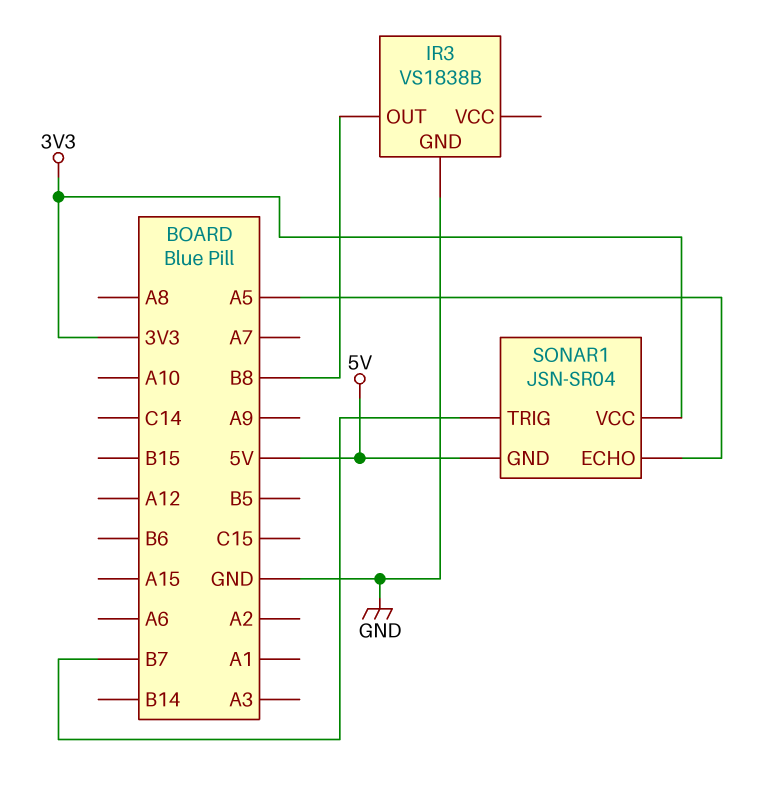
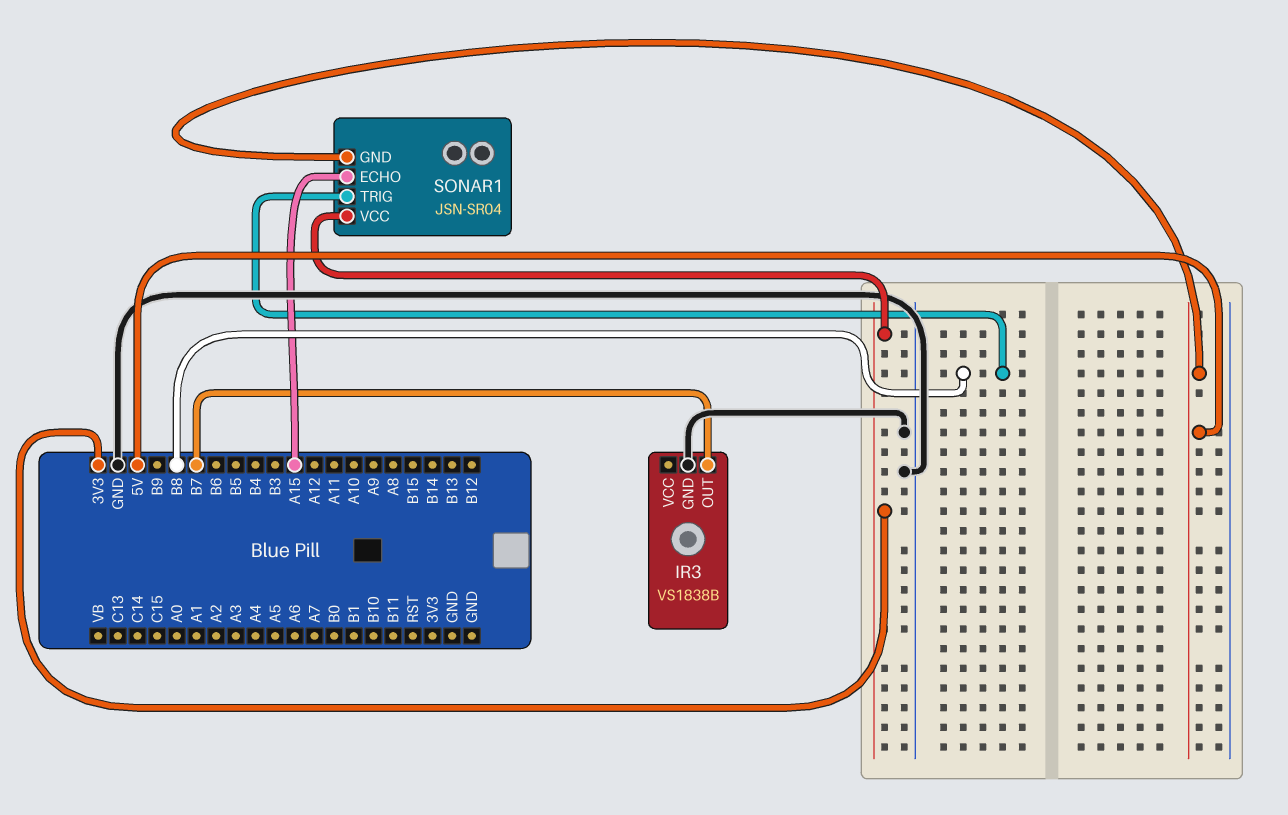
IR3 pin OUT: B8 -> B7
SONAR1 pin ECHO: A5 -> A15
SONAR1 pin TRIG: B7 -> B8

